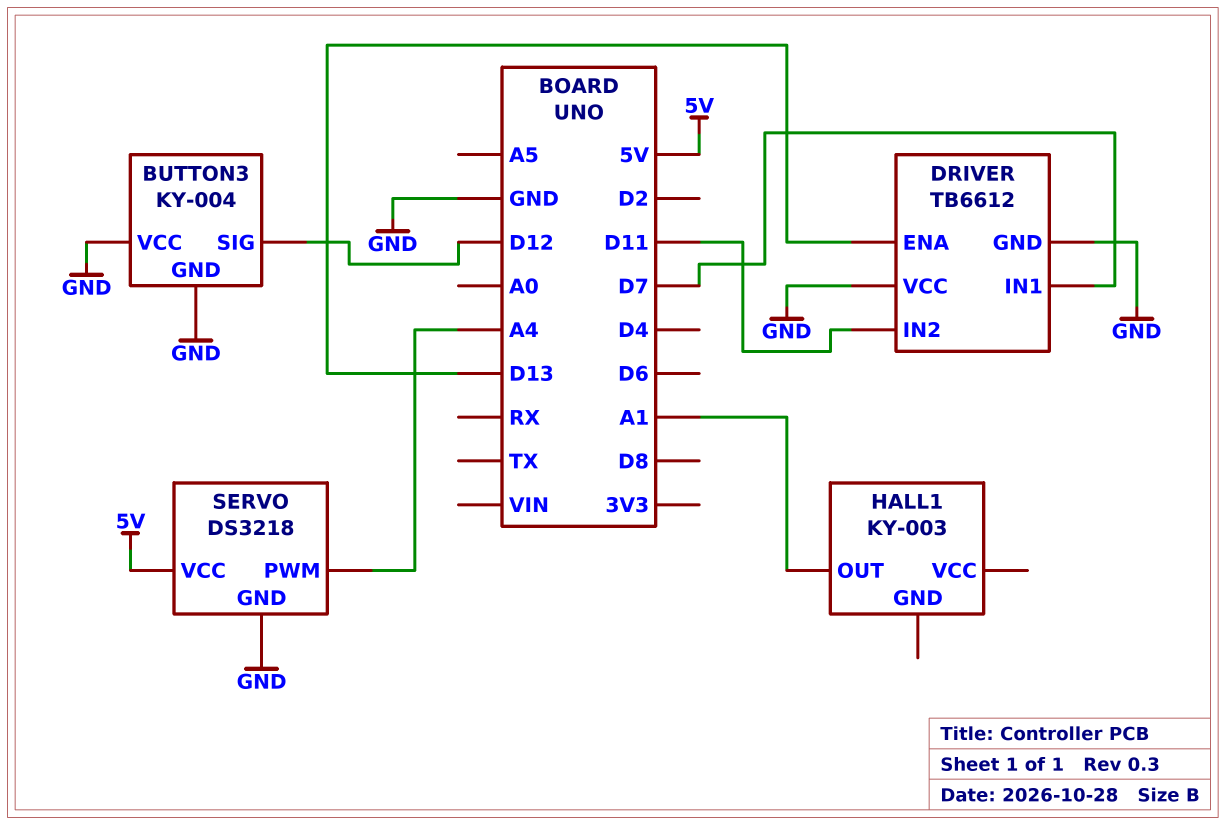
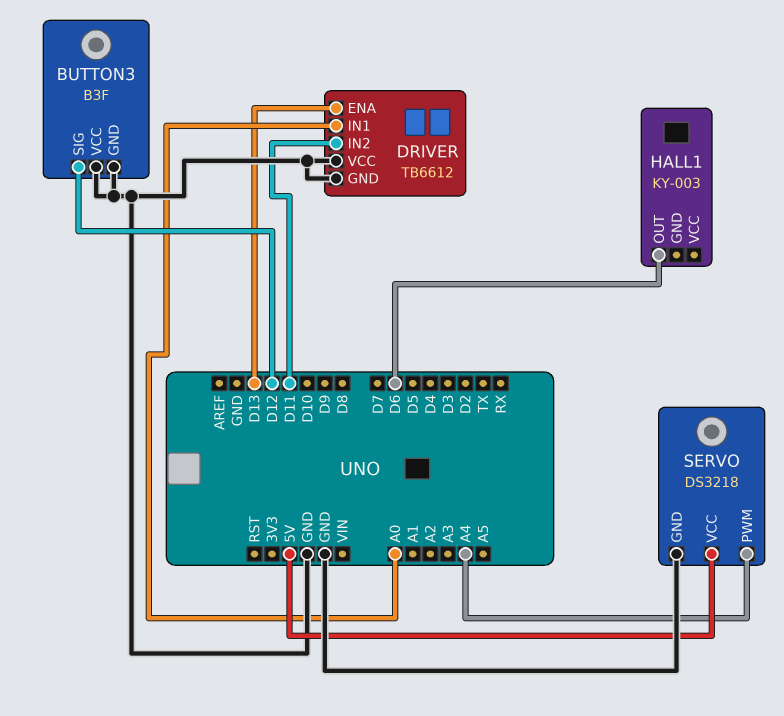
BUTTON3: KY-004 -> B3F
DRIVER pin IN1: D7 -> A0
HALL1 pin OUT: A1 -> D6

